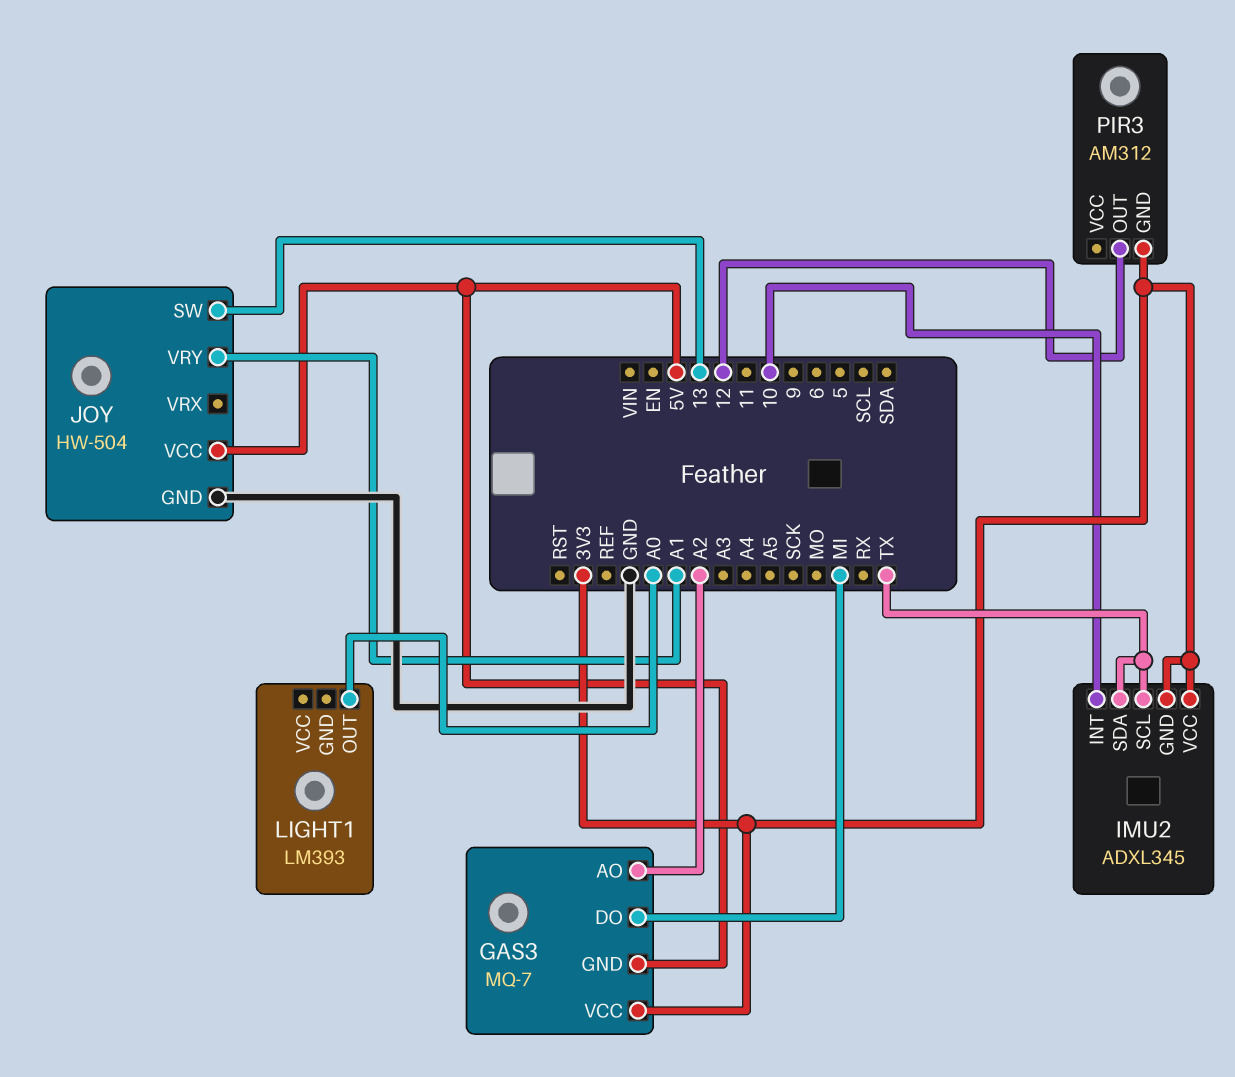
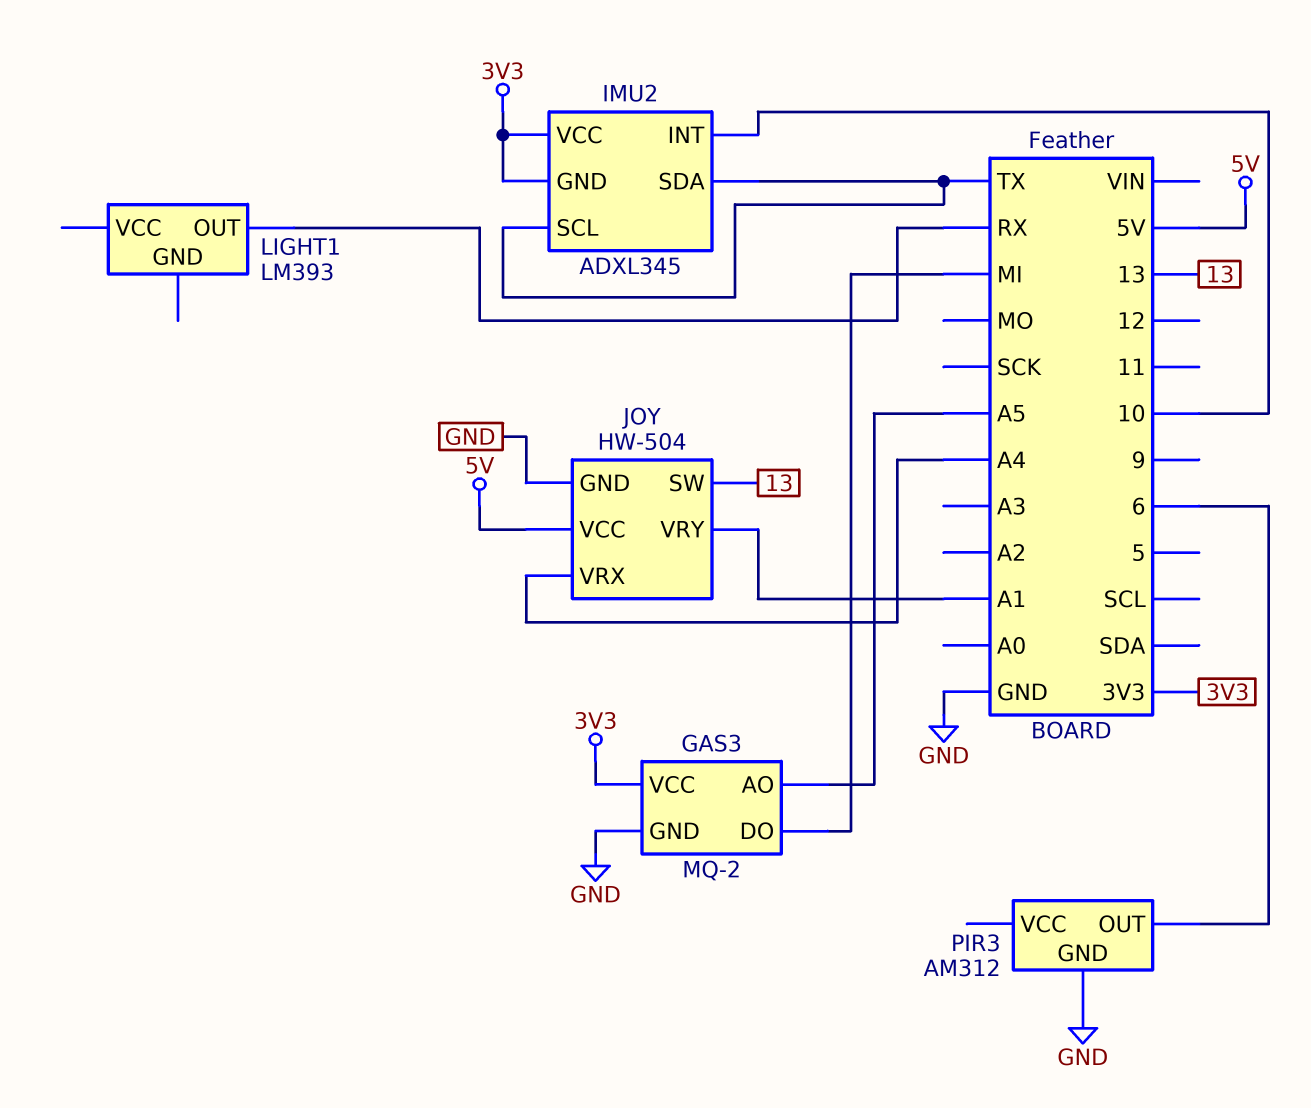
GAS3: MQ-7 -> MQ-2
GAS3 pin AO: A2 -> A5
GAS3 pin GND: 5V -> GND
JOY pin VRX: none -> A4
LIGHT1 pin OUT: A0 -> RX
PIR3 pin GND: 3V3 -> GND
PIR3 pin OUT: 12 -> 6

